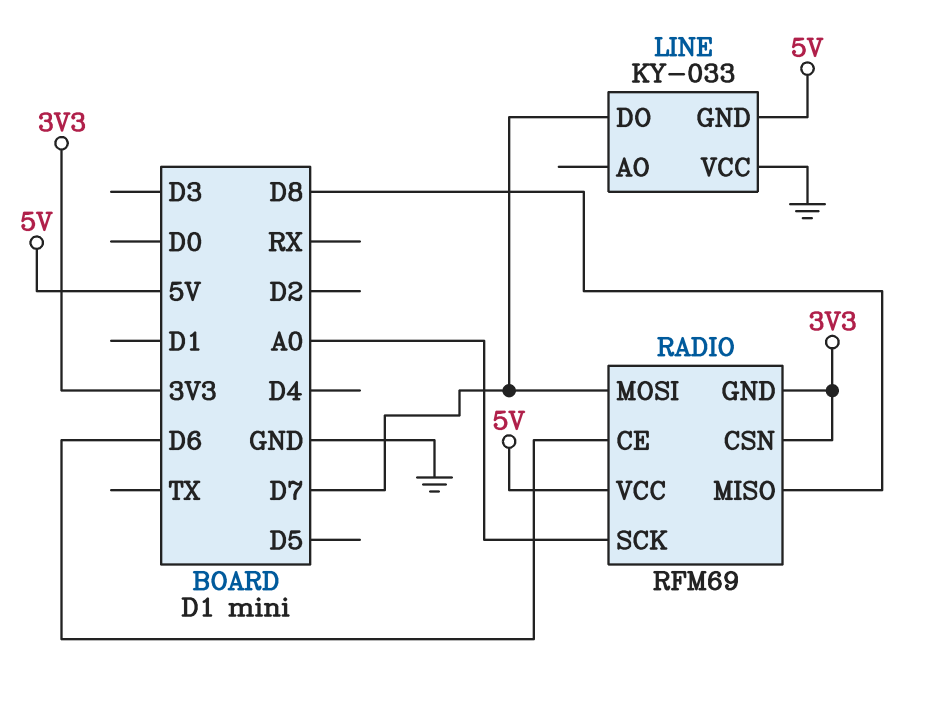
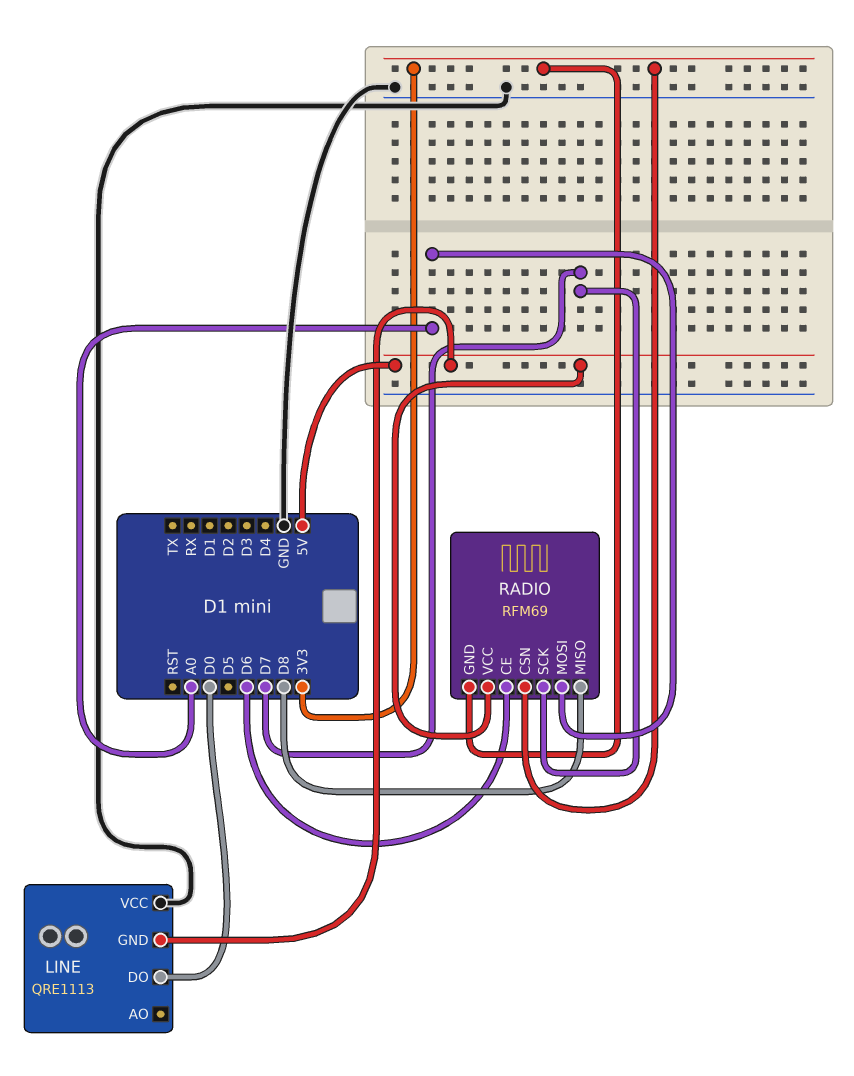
LINE: KY-033 -> QRE1113
LINE pin DO: D7 -> D0
RADIO pin MOSI: D7 -> A0
RADIO pin SCK: A0 -> D7

